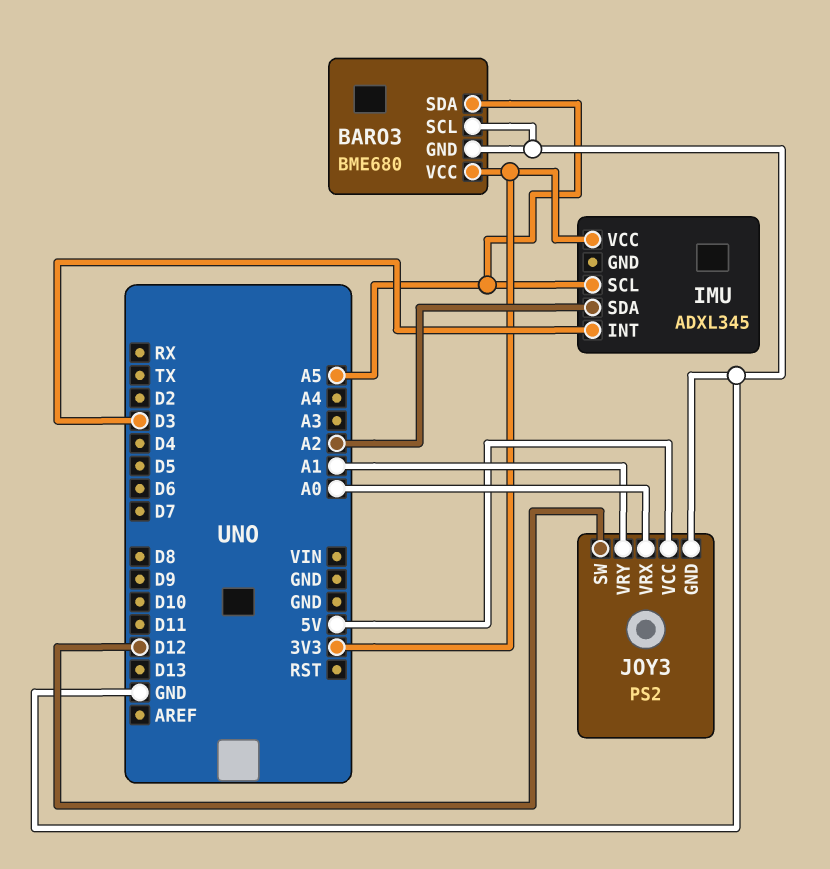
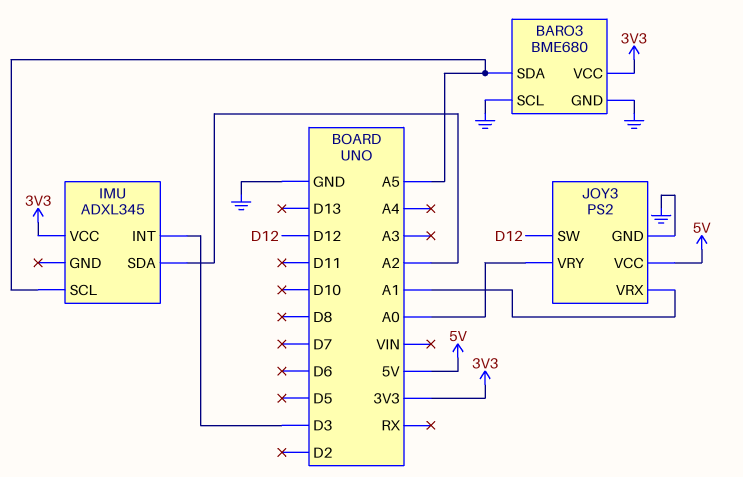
JOY3 pin VRX: A0 -> A1
JOY3 pin VRY: A1 -> A0

